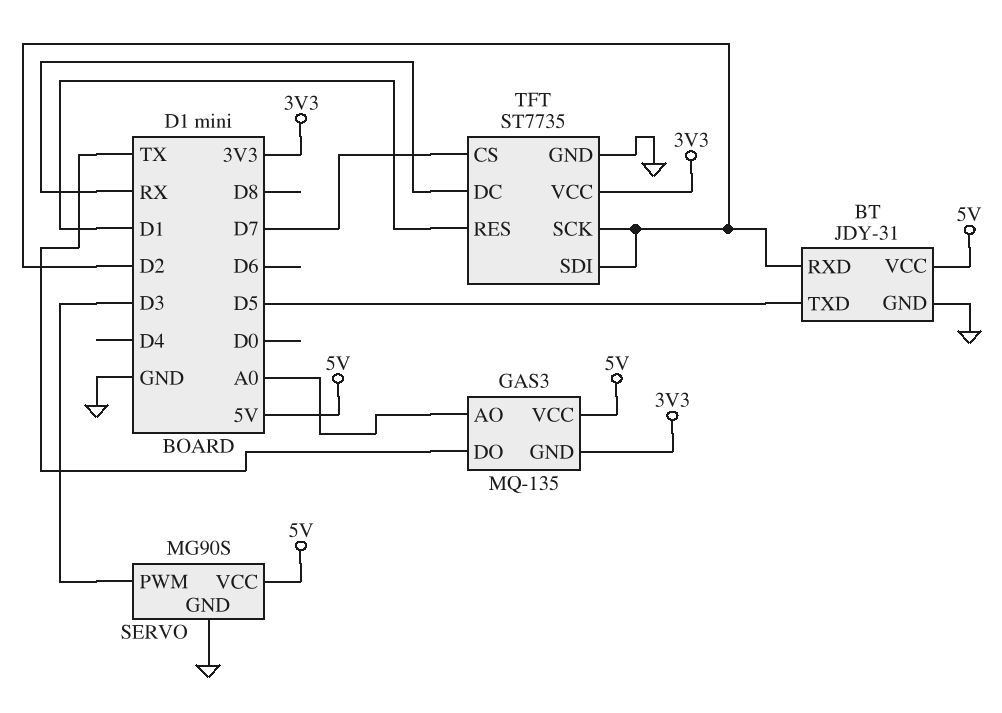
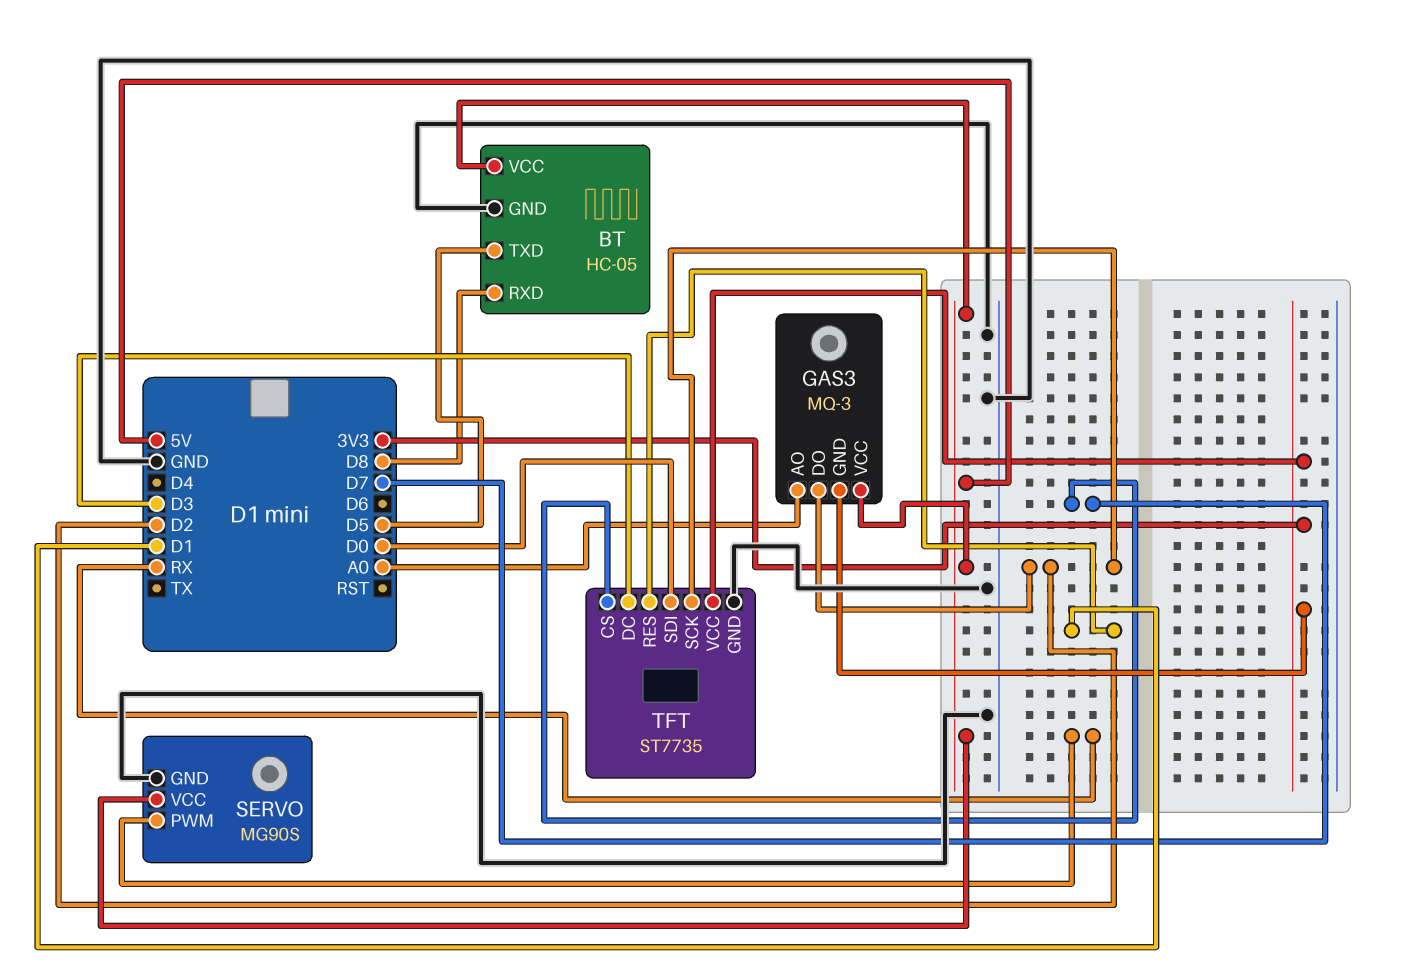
BT: JDY-31 -> HC-05
BT pin RXD: D2 -> D8
GAS3: MQ-135 -> MQ-3
GAS3 pin DO: TX -> D2
SERVO pin PWM: D3 -> RX
TFT pin DC: RX -> D3
TFT pin SDI: D2 -> D0

